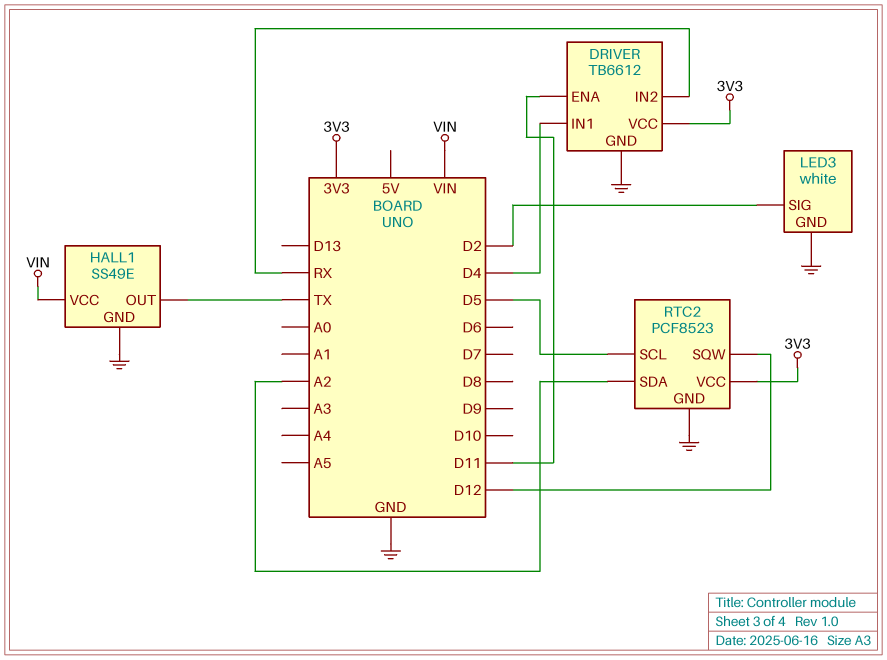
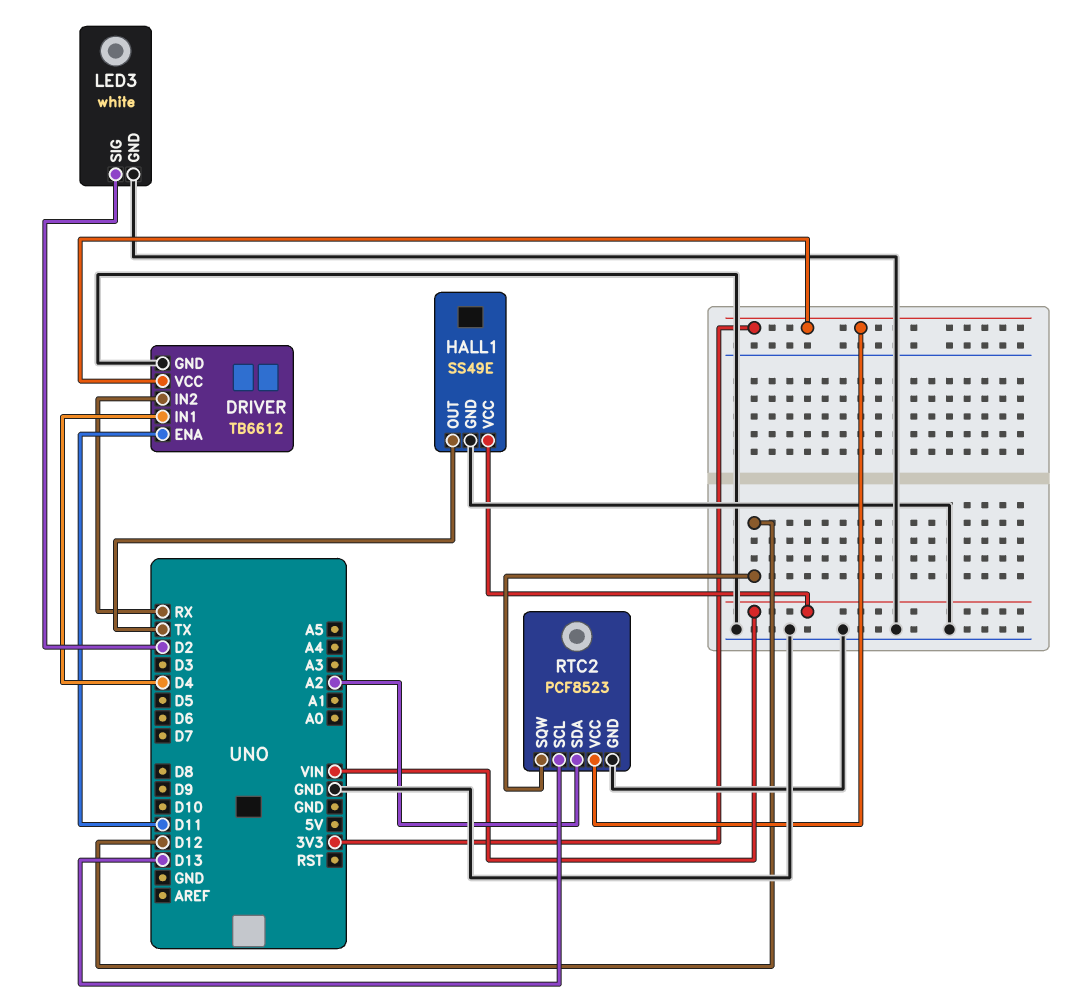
RTC2 pin SCL: D5 -> D13

